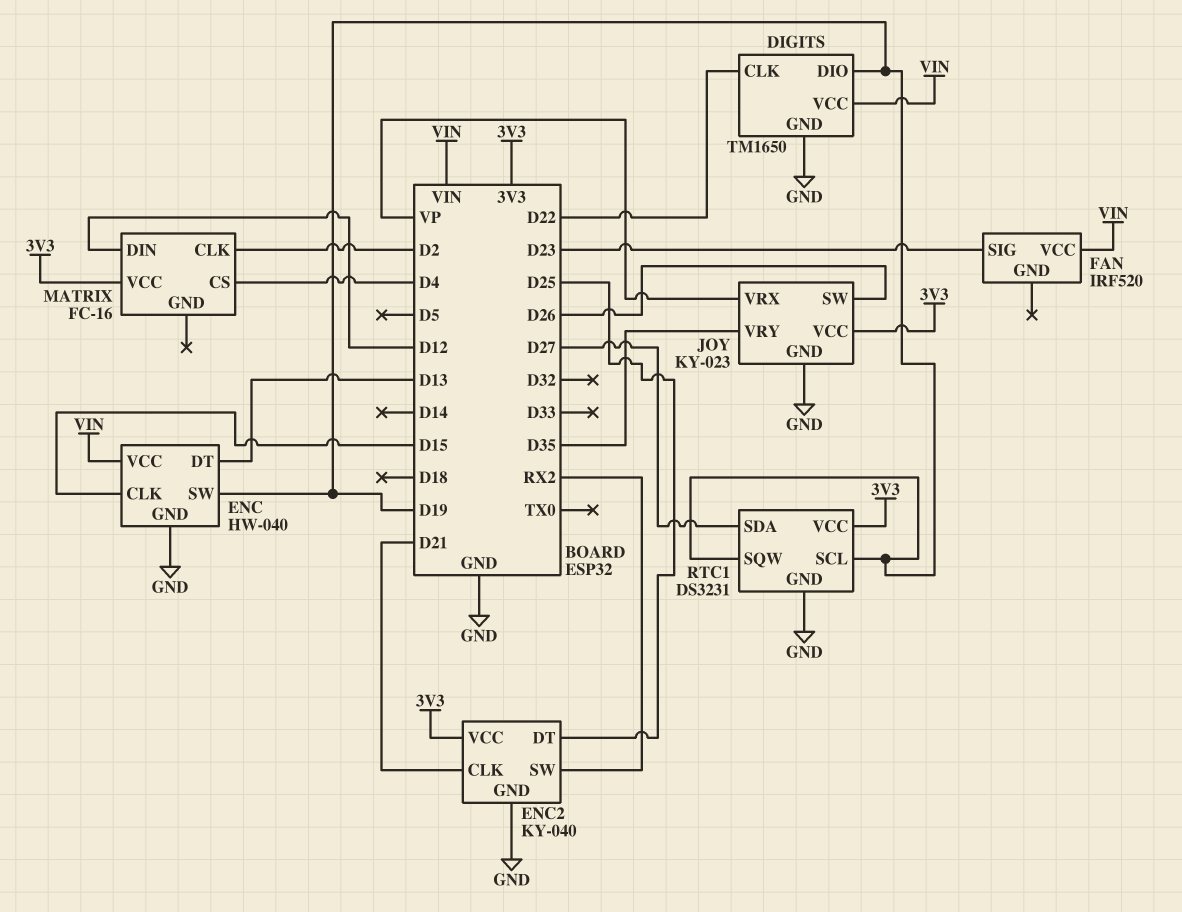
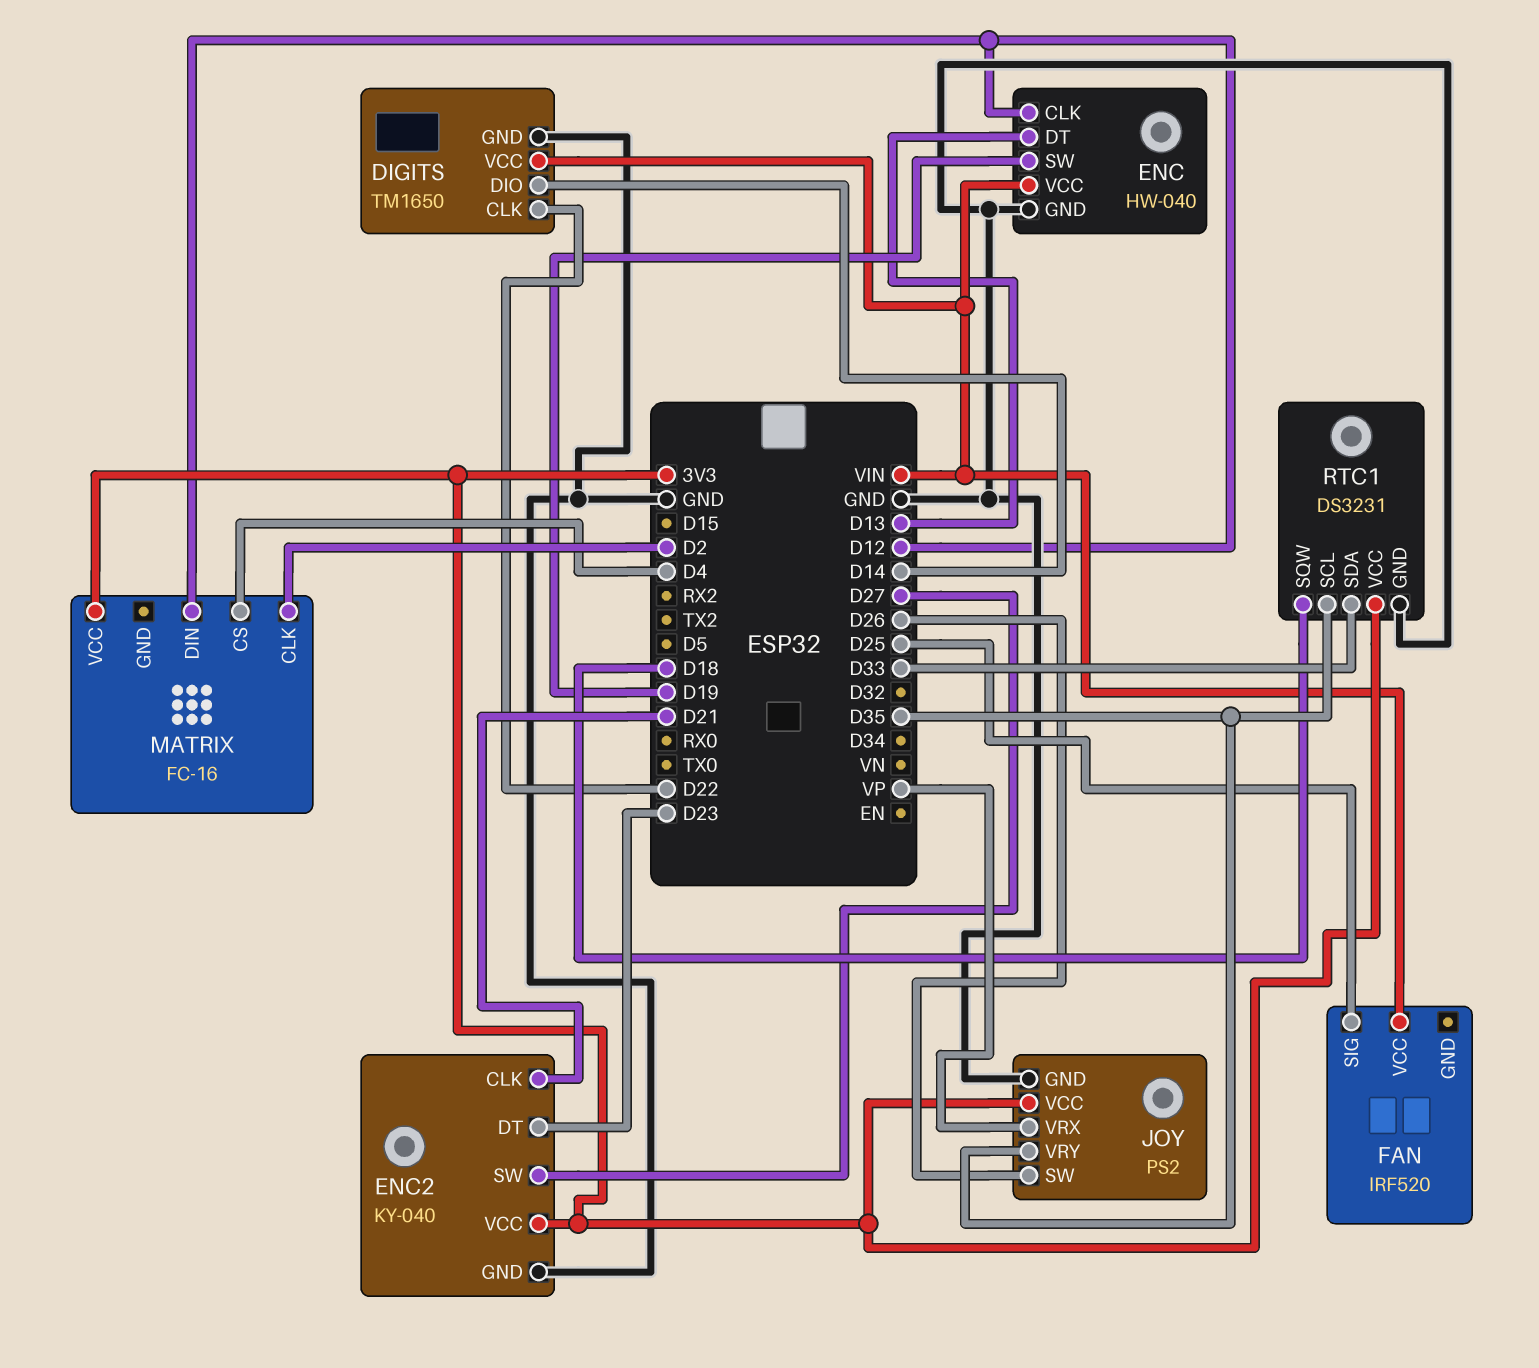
DIGITS pin DIO: D19 -> D14
ENC pin CLK: D15 -> D12
ENC2 pin DT: D25 -> D23
ENC2 pin SW: RX2 -> D27
FAN pin SIG: D23 -> D25
JOY: KY-023 -> PS2
RTC1 pin SCL: D19 -> D35
RTC1 pin SDA: D27 -> D33
RTC1 pin SQW: D19 -> D18

